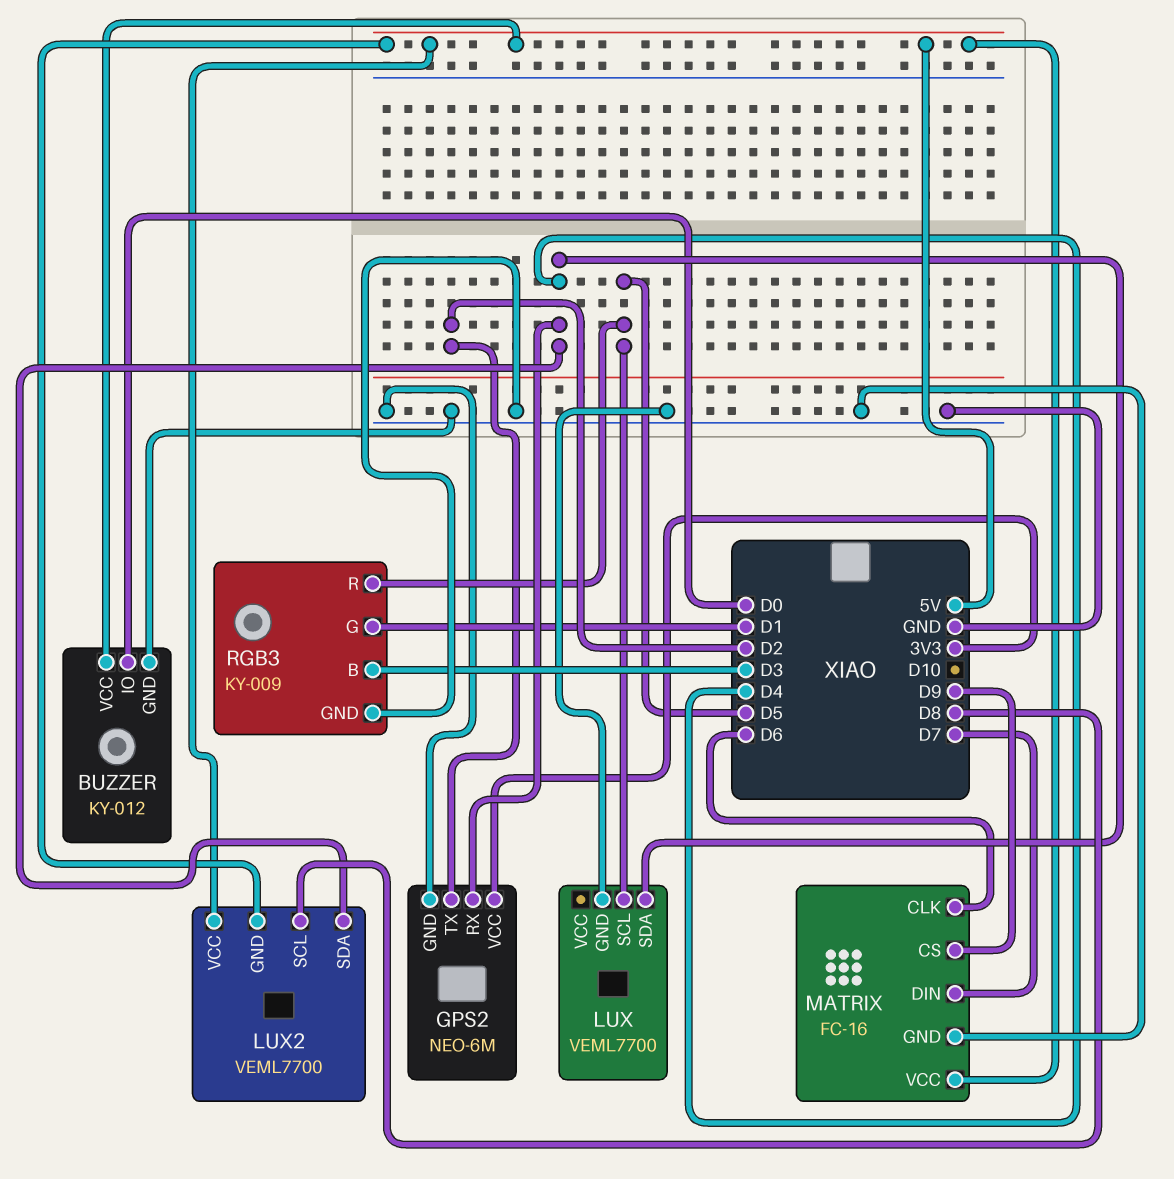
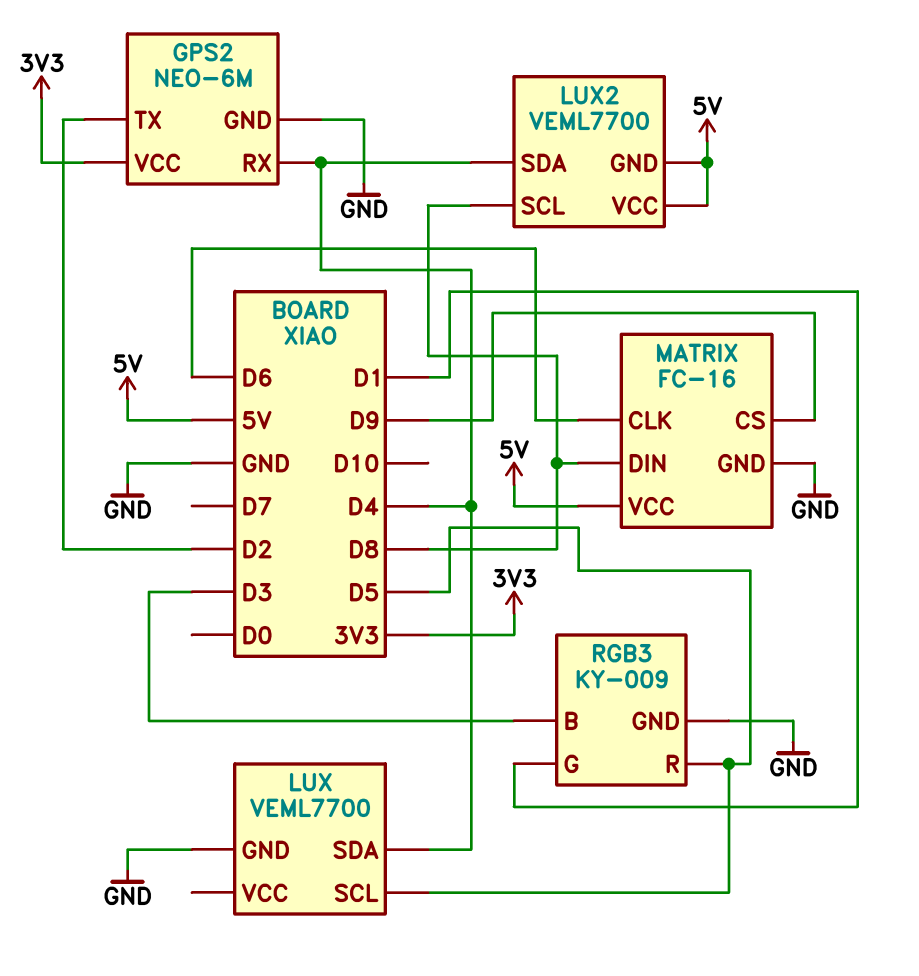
BUZZER: KY-012 -> none
BUZZER pin GND: GND -> none
BUZZER pin IO: D0 -> none
BUZZER pin VCC: 5V -> none
MATRIX pin DIN: D7 -> D8

